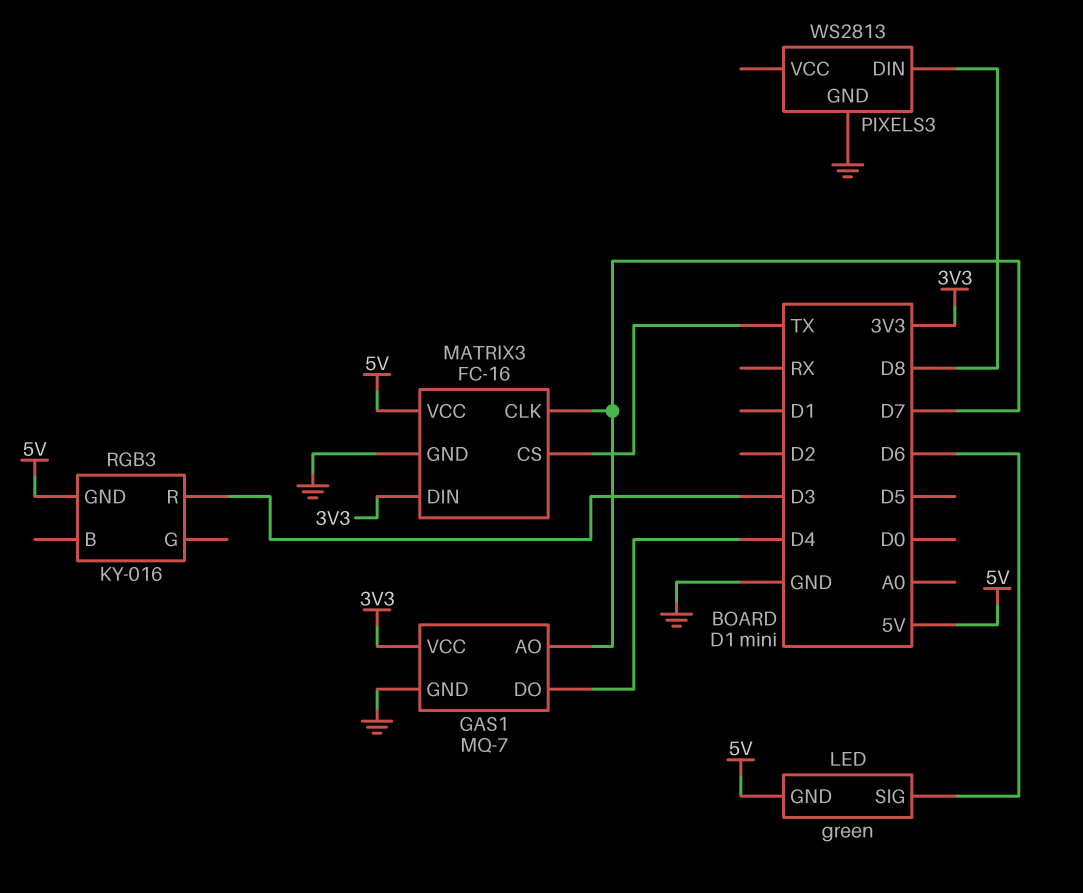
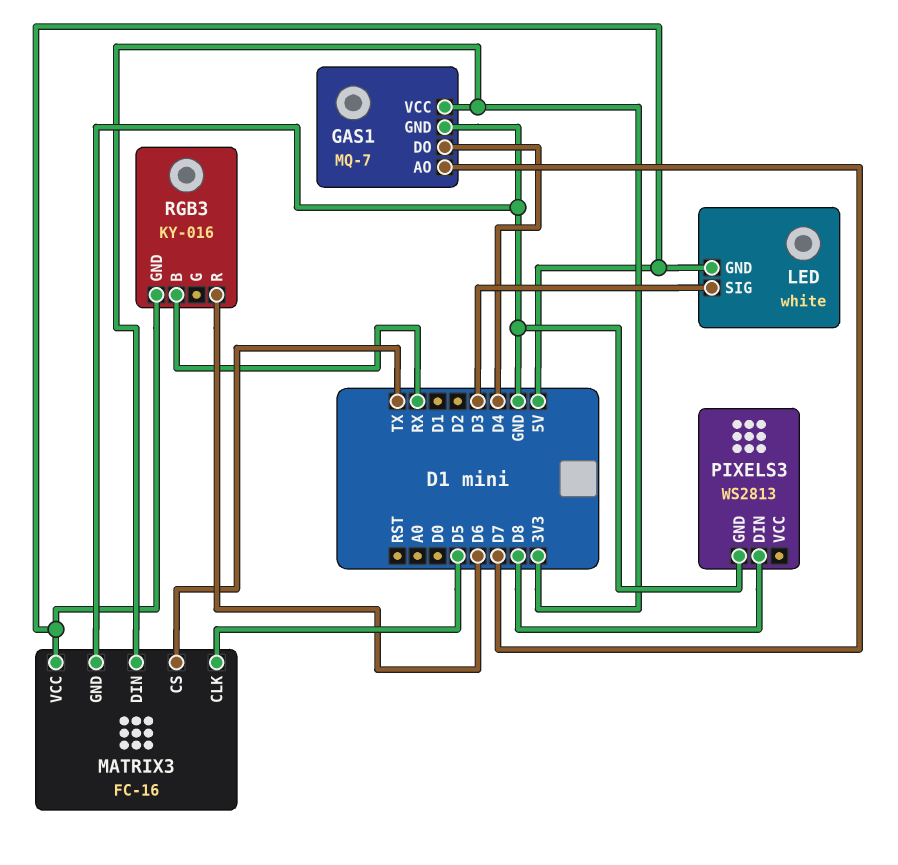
LED: green -> white
LED pin SIG: D6 -> D3
MATRIX3 pin CLK: D7 -> D5
RGB3 pin B: none -> RX
RGB3 pin R: D3 -> D6

